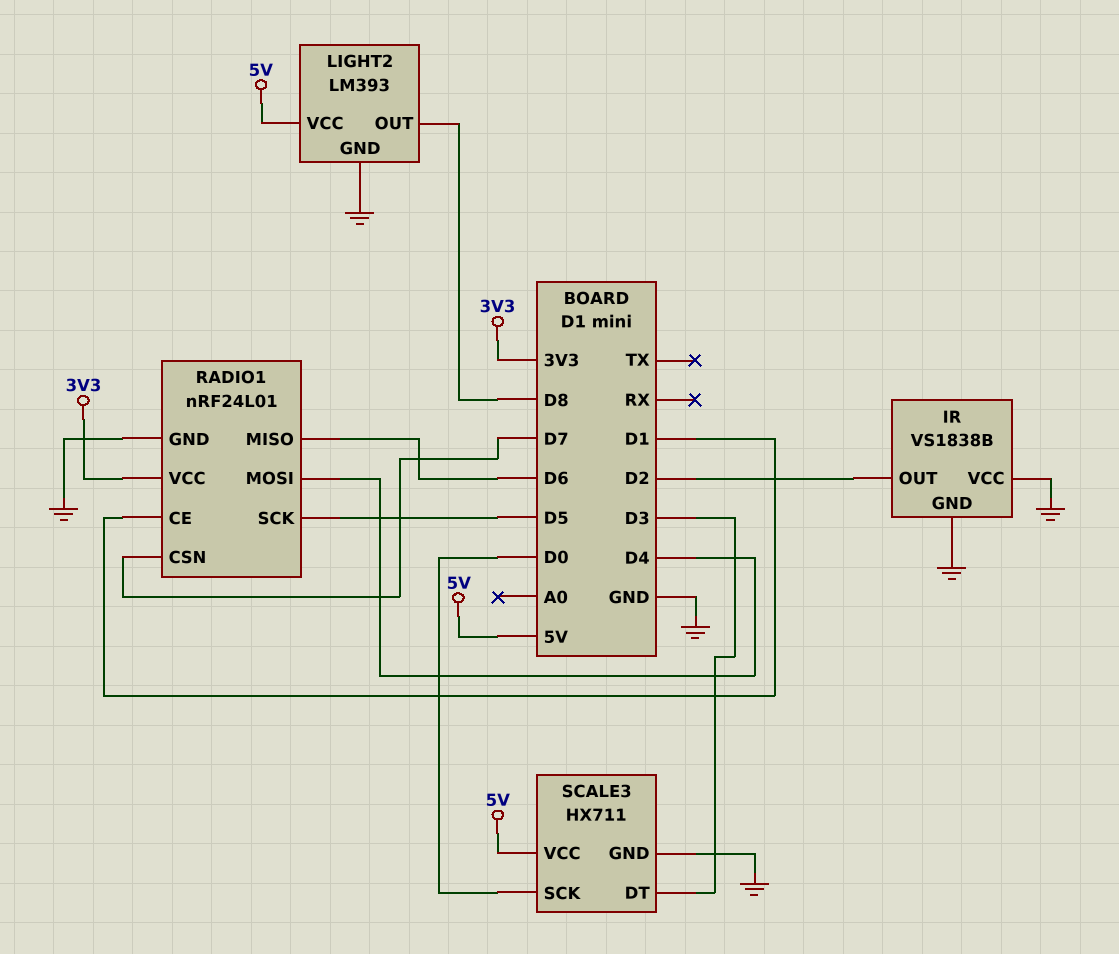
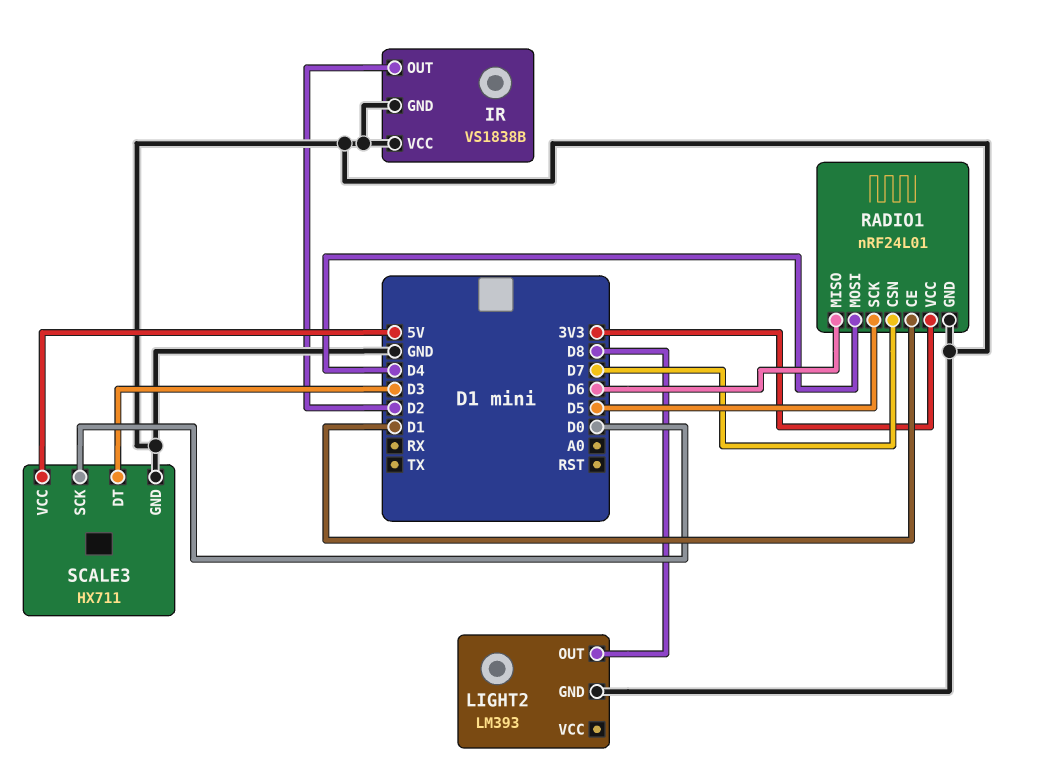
LIGHT2 pin VCC: 5V -> none

